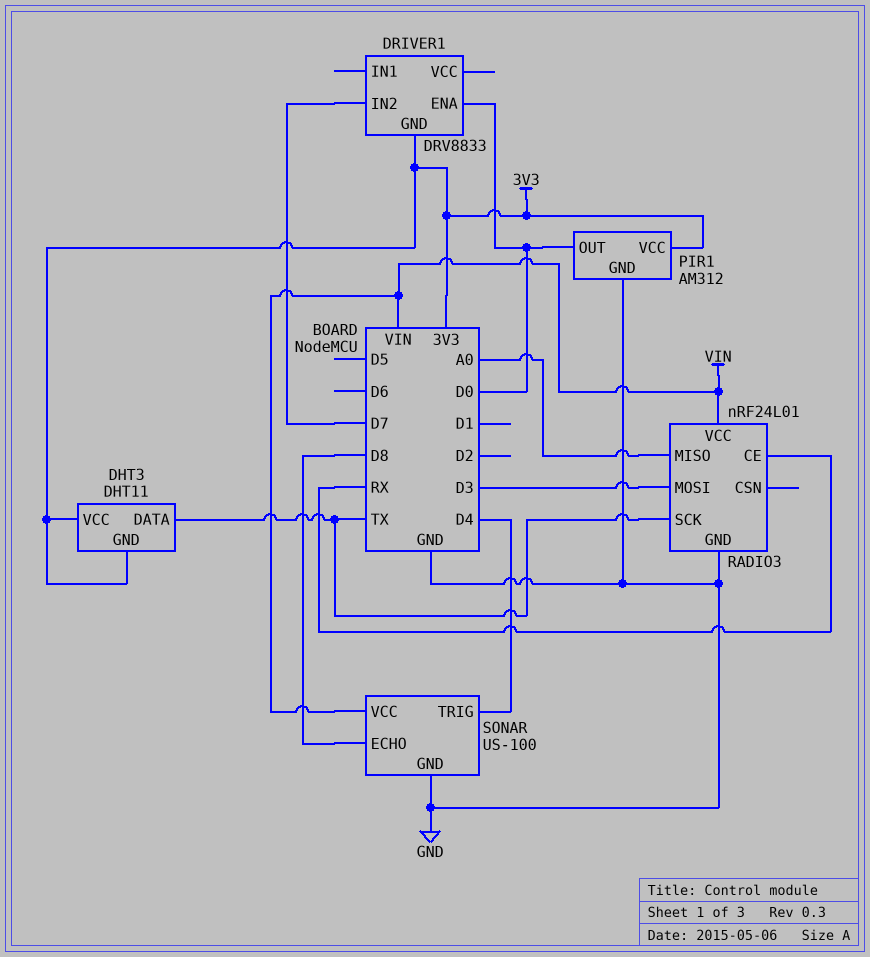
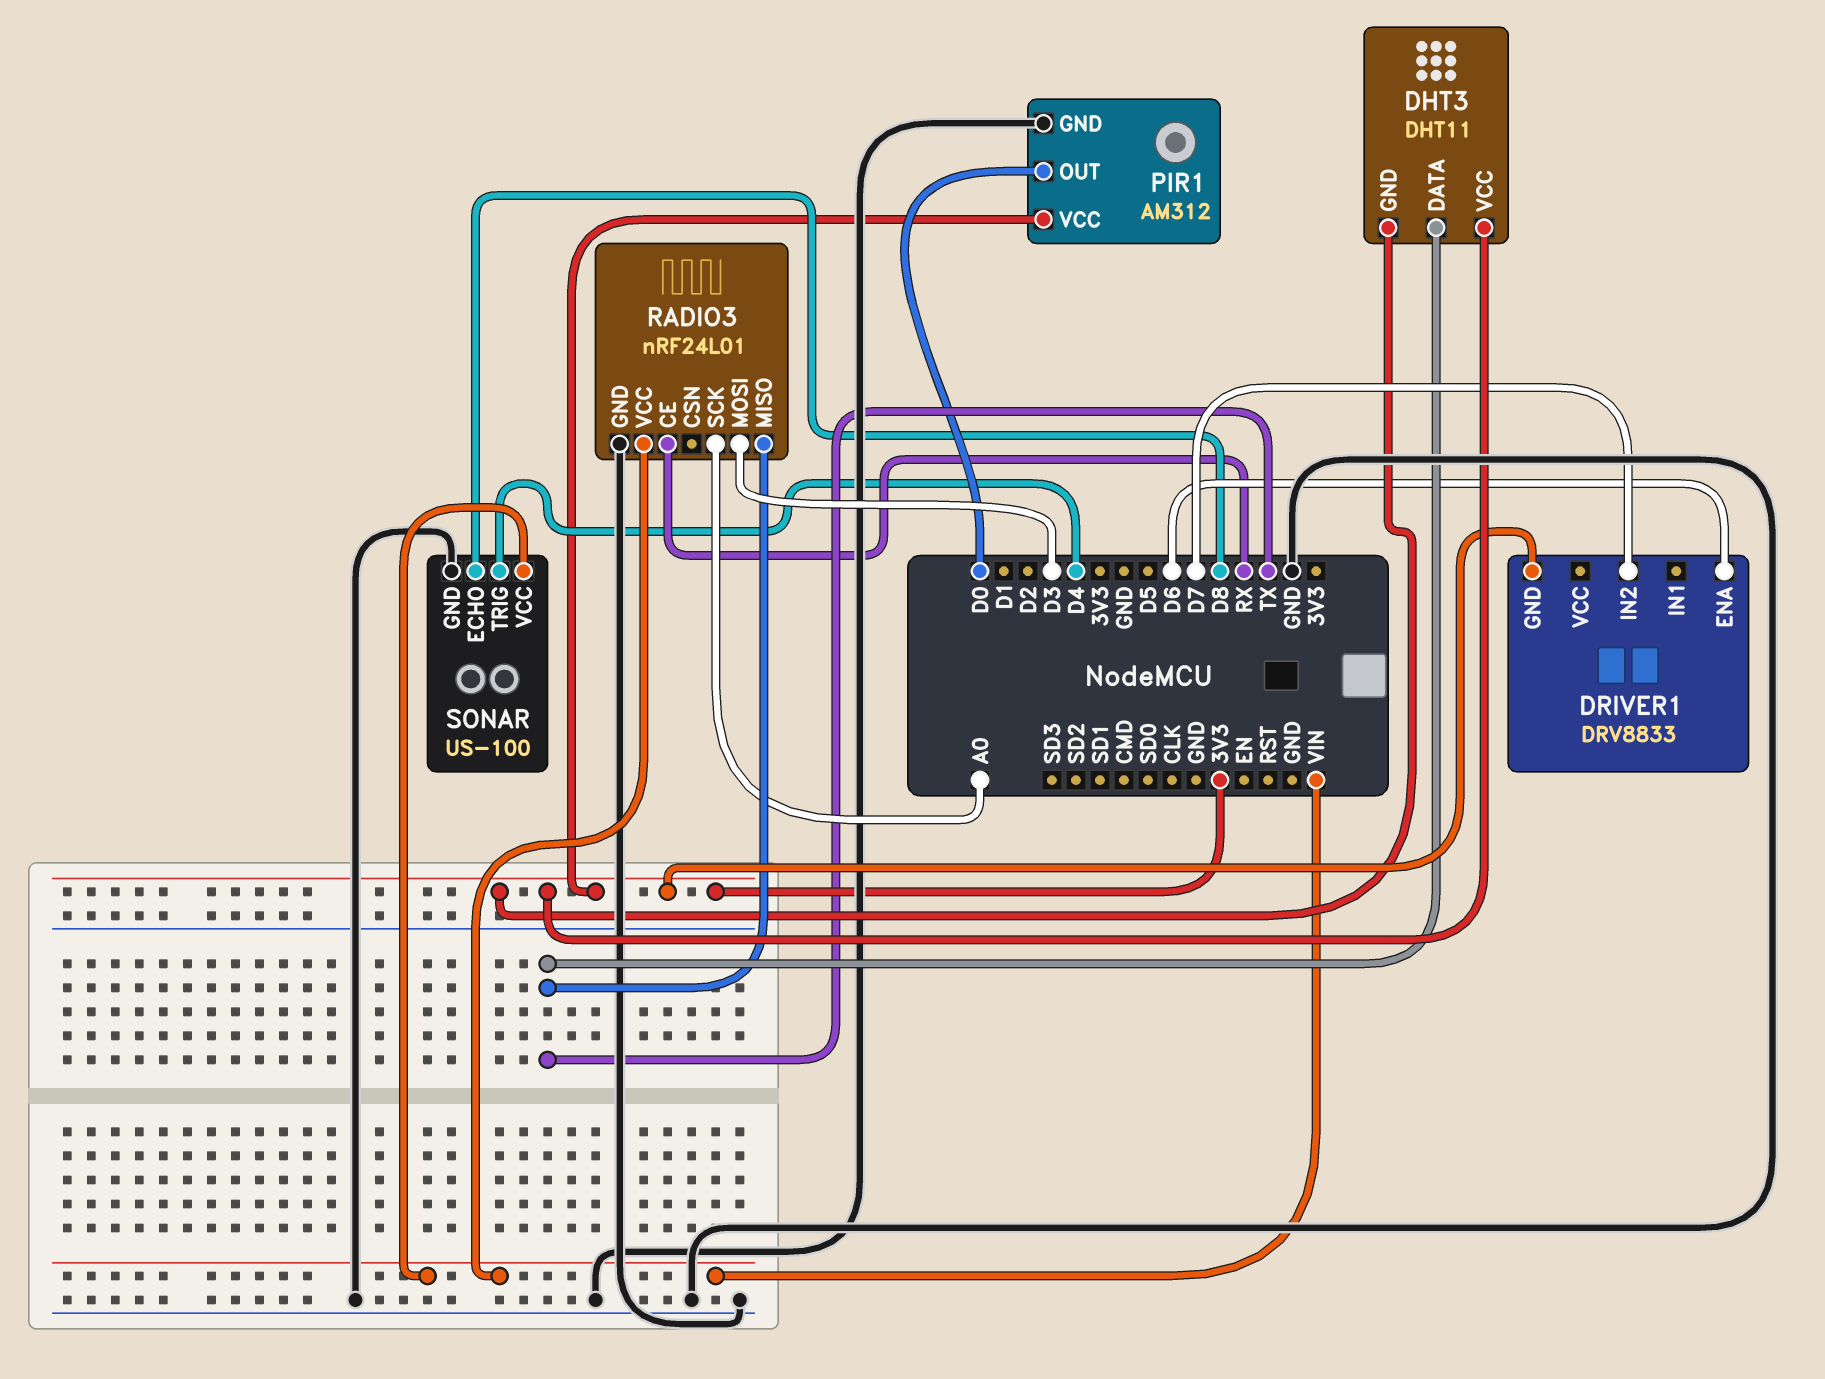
DRIVER1 pin ENA: D0 -> D6
RADIO3 pin MISO: A0 -> TX
RADIO3 pin SCK: TX -> A0

